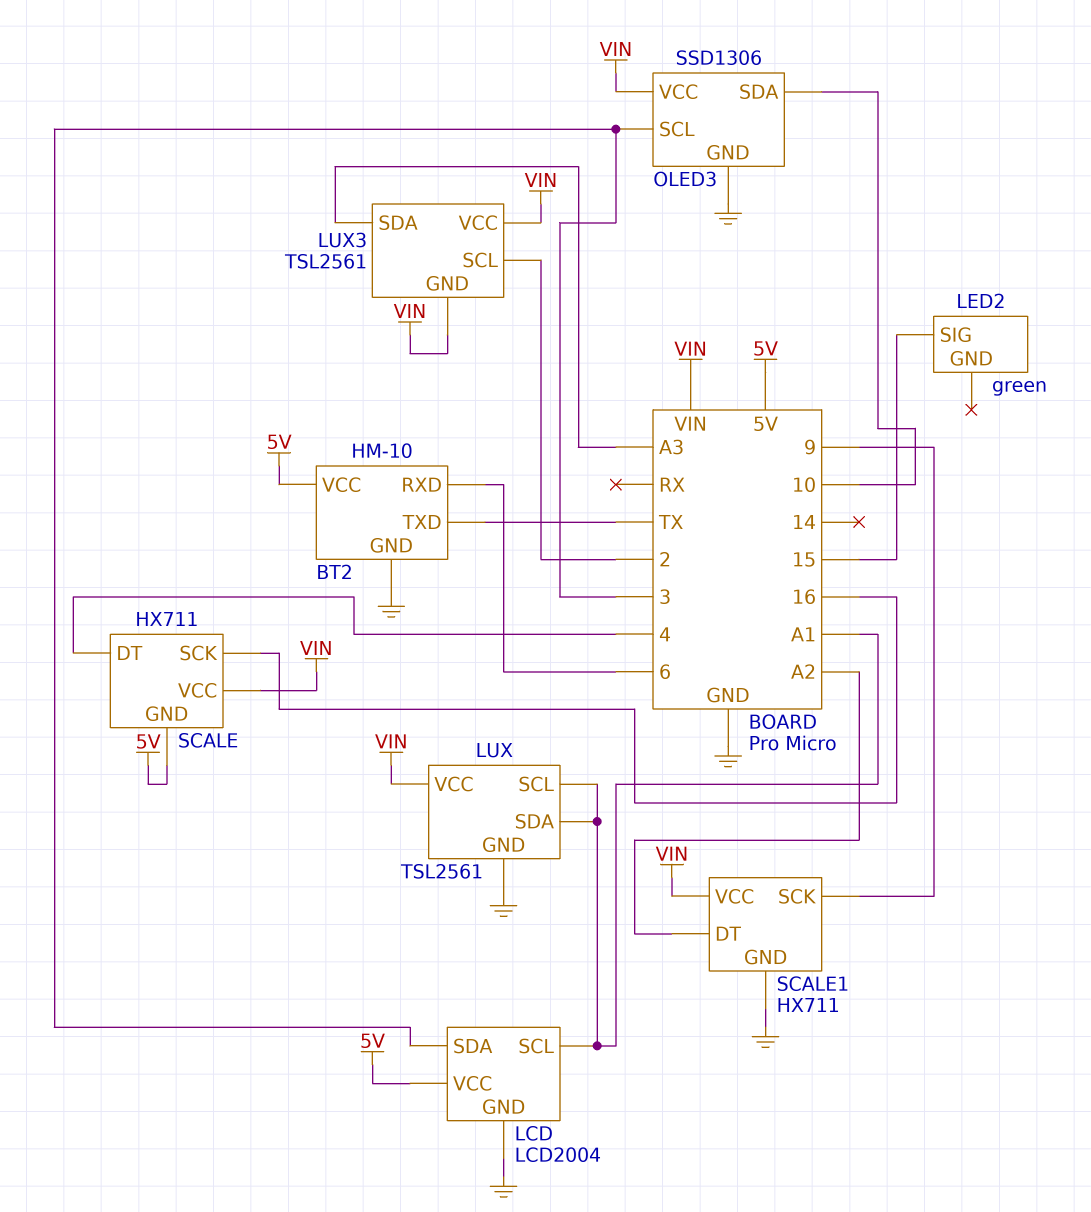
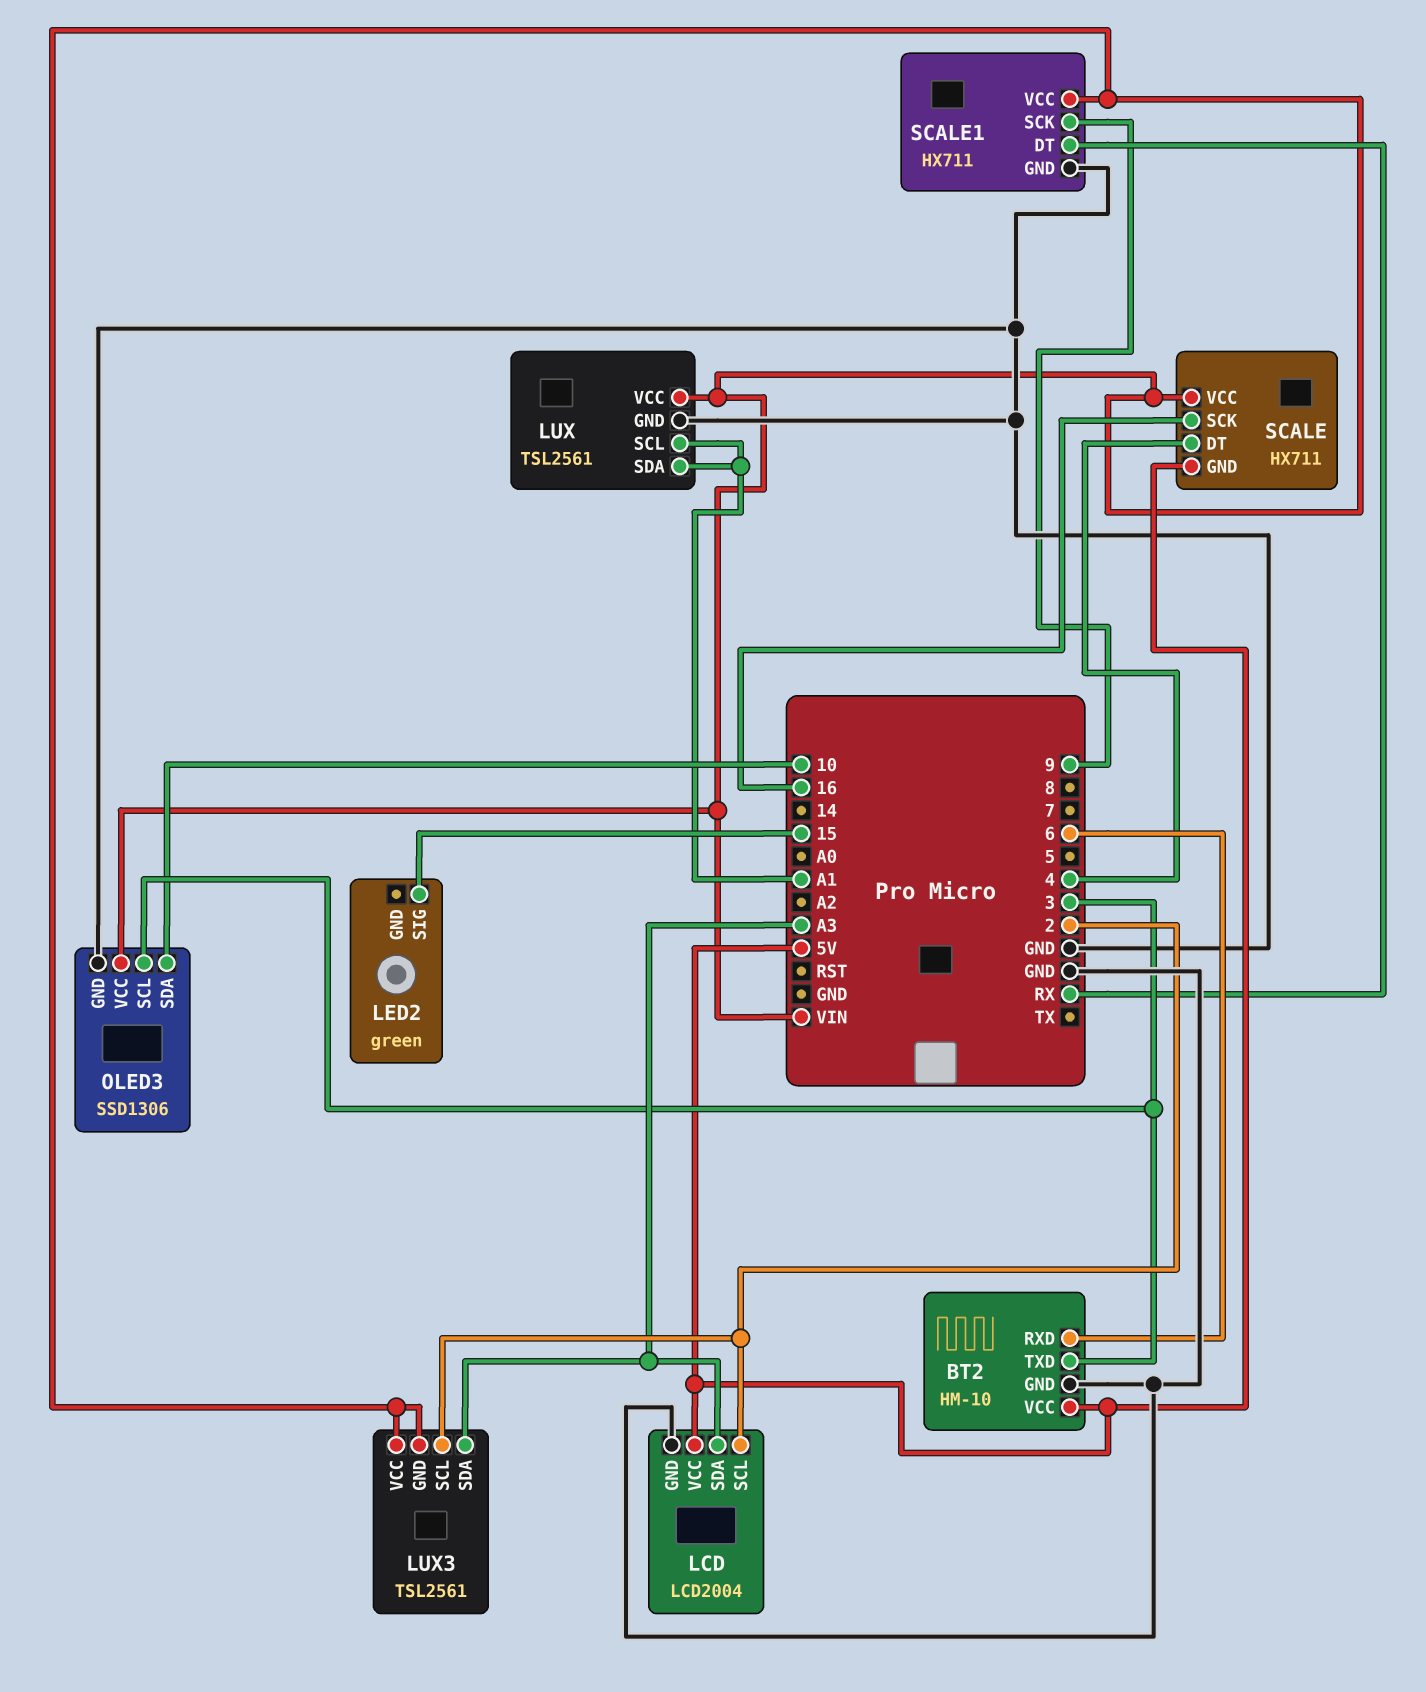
BT2 pin TXD: TX -> 3
LCD pin SCL: A1 -> 2
LCD pin SDA: 3 -> A3
SCALE1 pin DT: A2 -> RX

